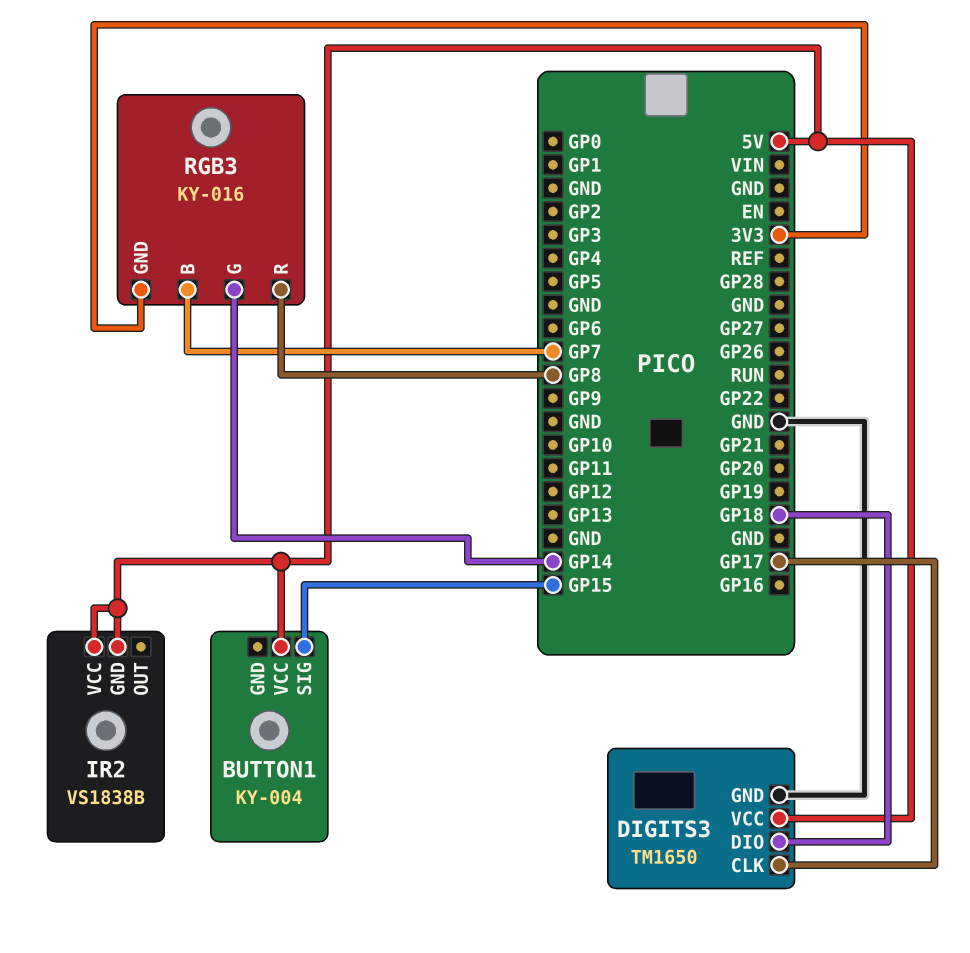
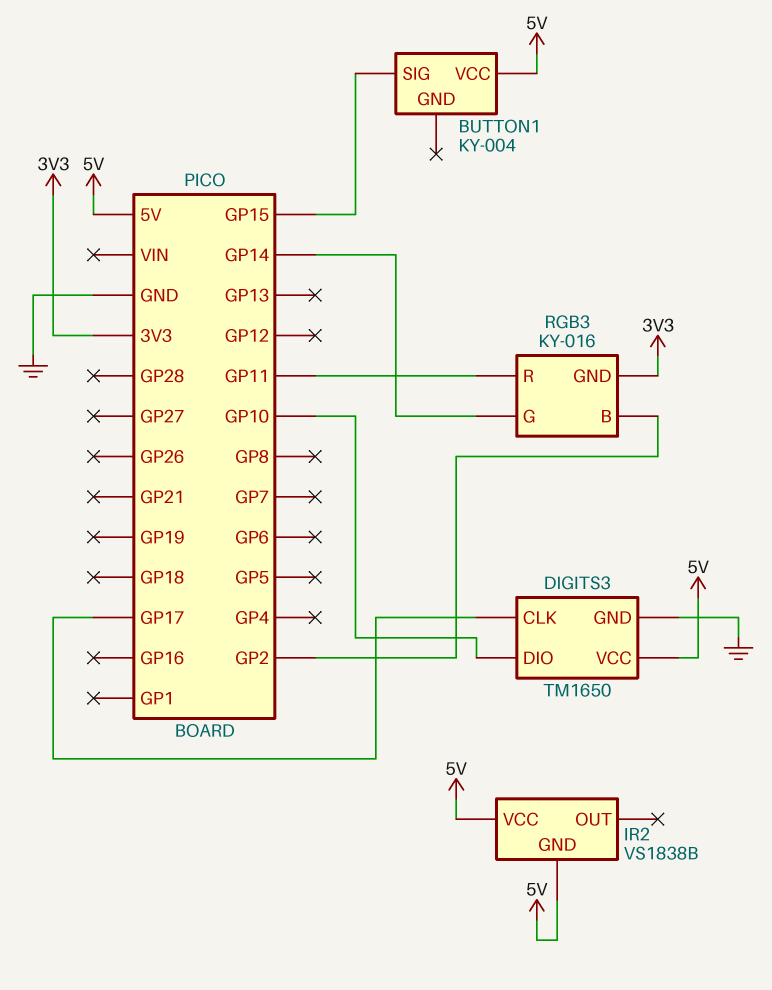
DIGITS3 pin DIO: GP18 -> GP10
RGB3 pin B: GP7 -> GP2
RGB3 pin R: GP8 -> GP11

